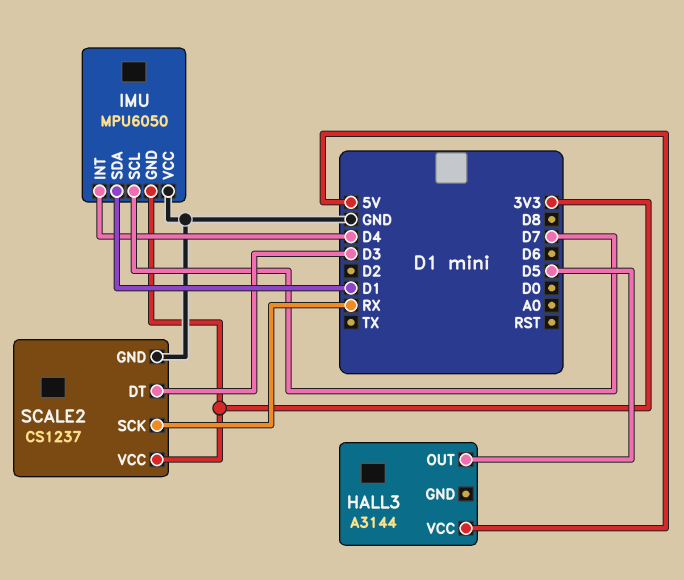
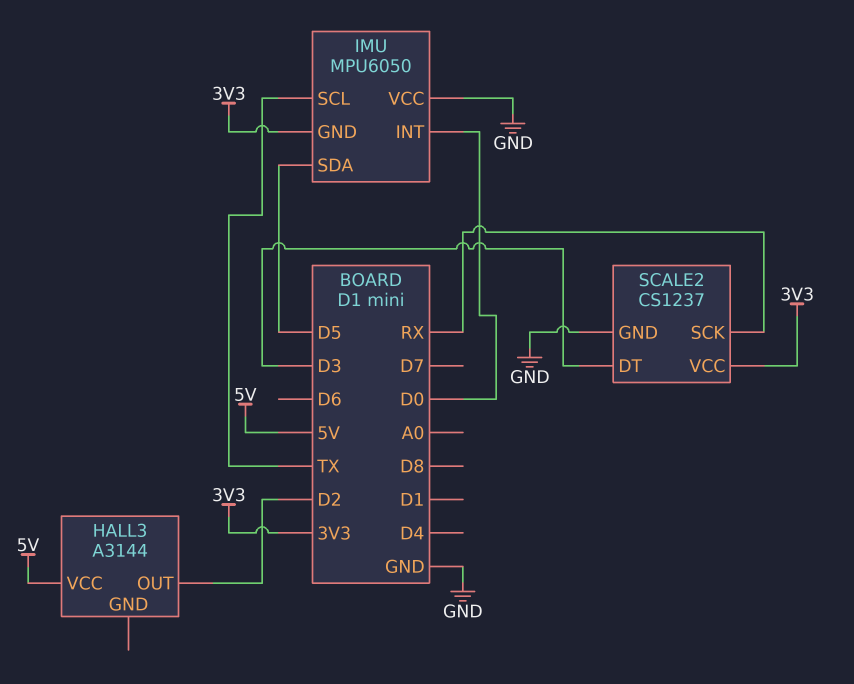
HALL3 pin OUT: D5 -> D2
IMU pin INT: D4 -> D0
IMU pin SCL: D7 -> TX
IMU pin SDA: D1 -> D5

